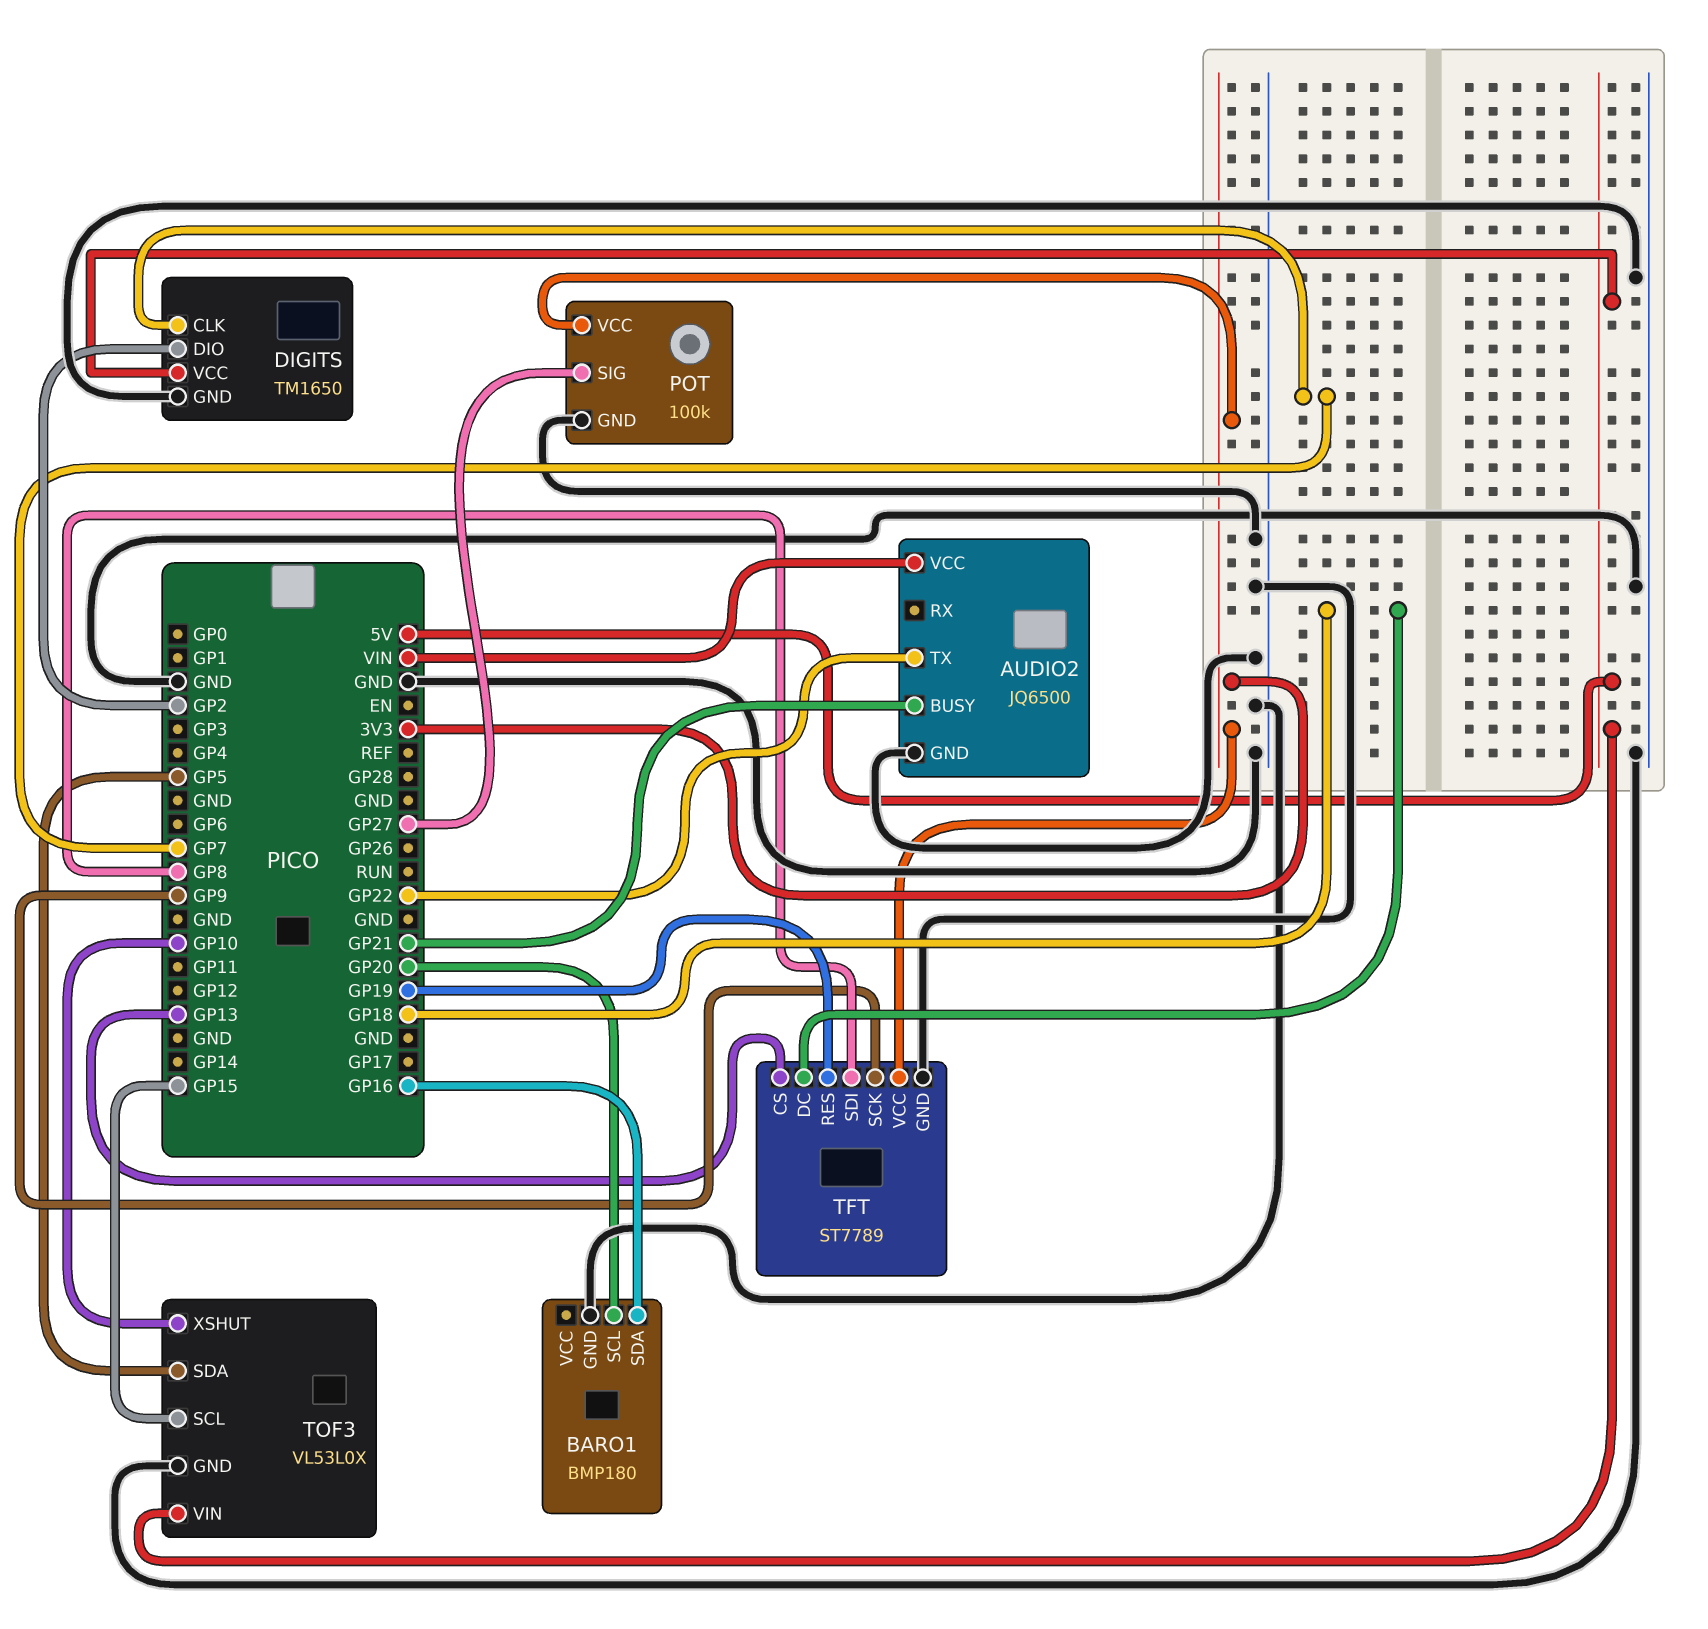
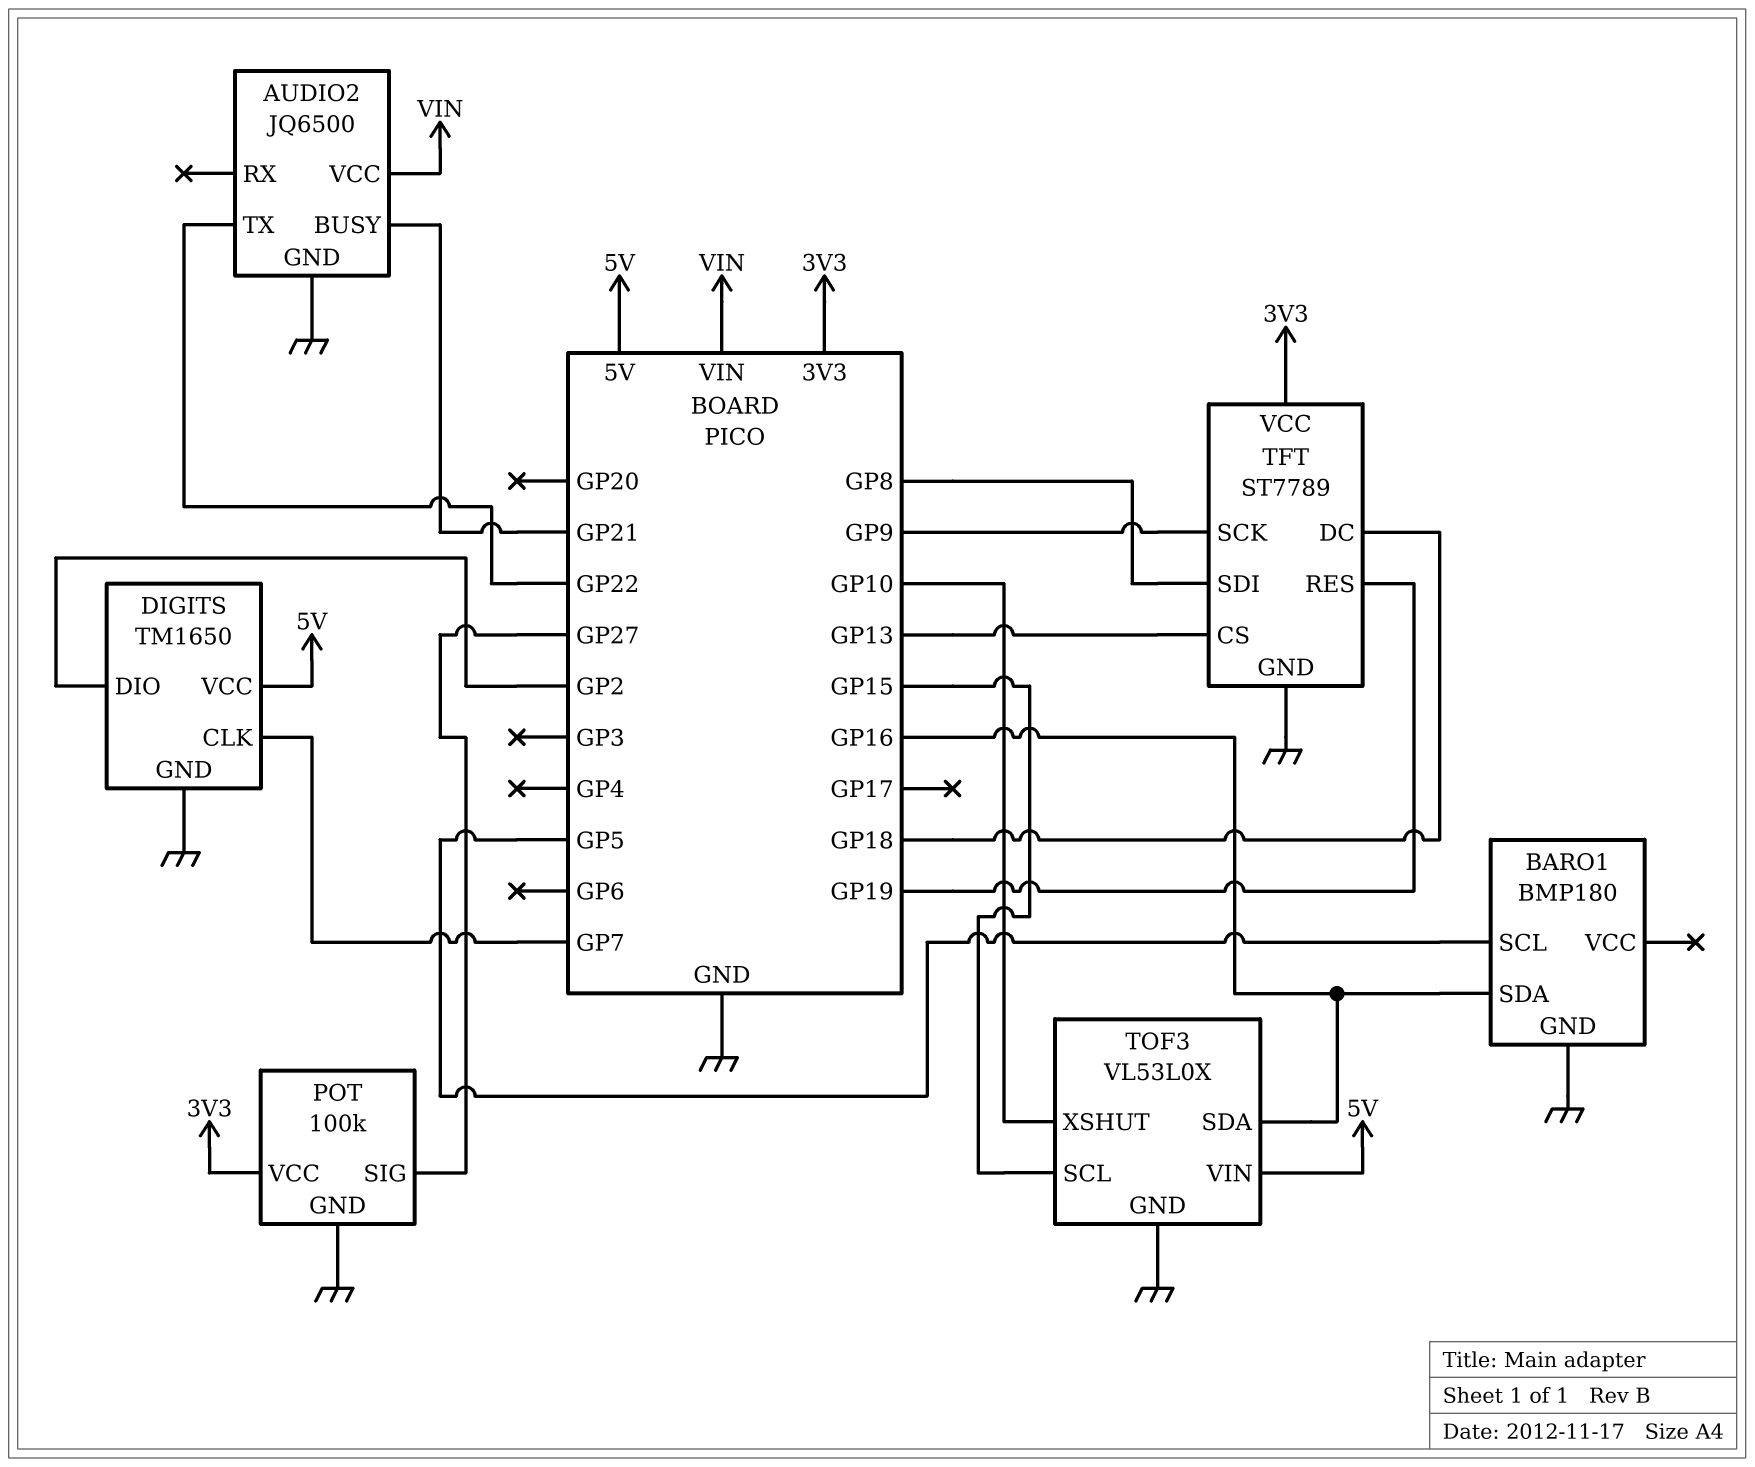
BARO1 pin SCL: GP20 -> GP5
TOF3 pin SDA: GP5 -> GP16

